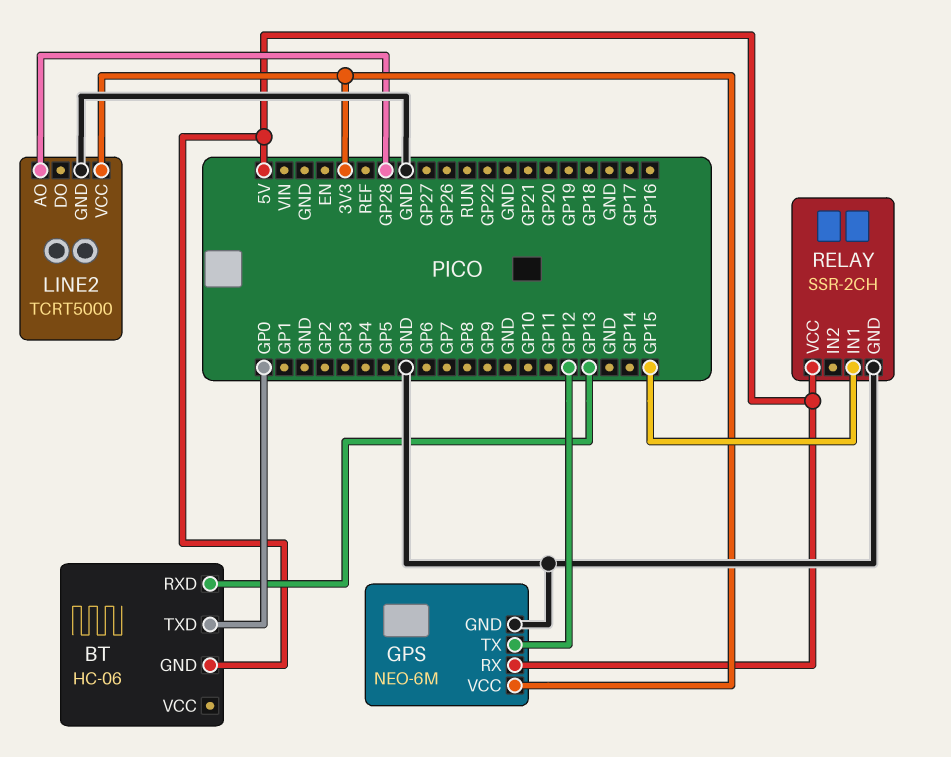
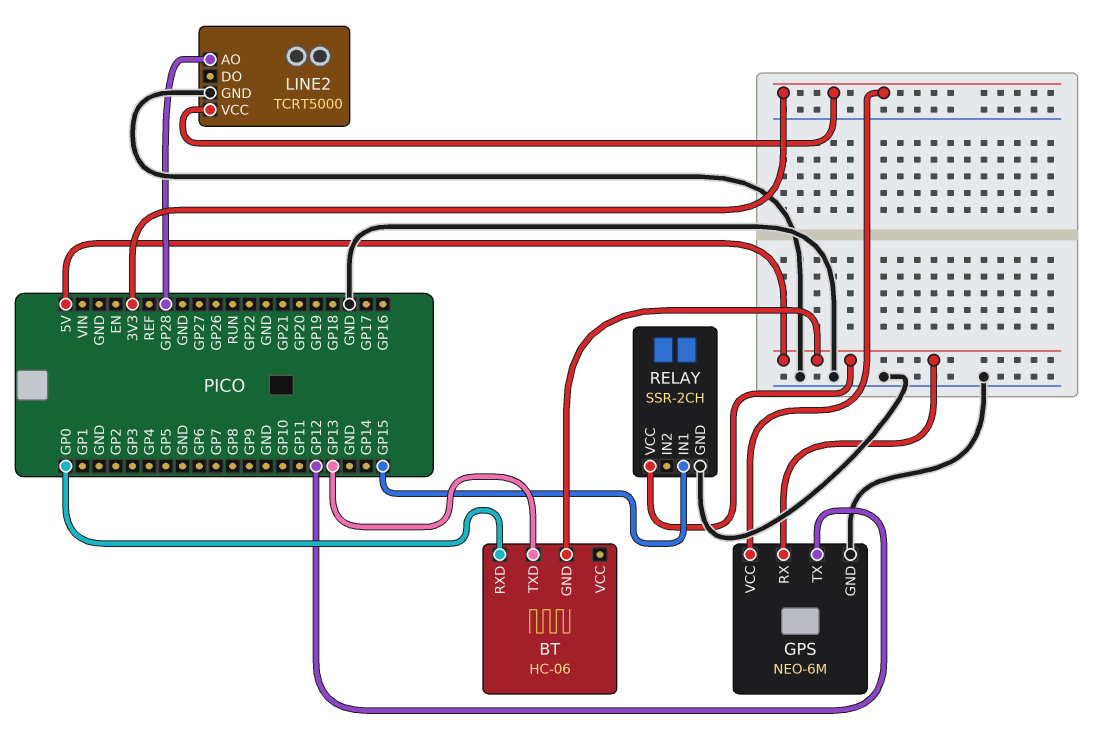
BT pin RXD: GP13 -> GP0
BT pin TXD: GP0 -> GP13

